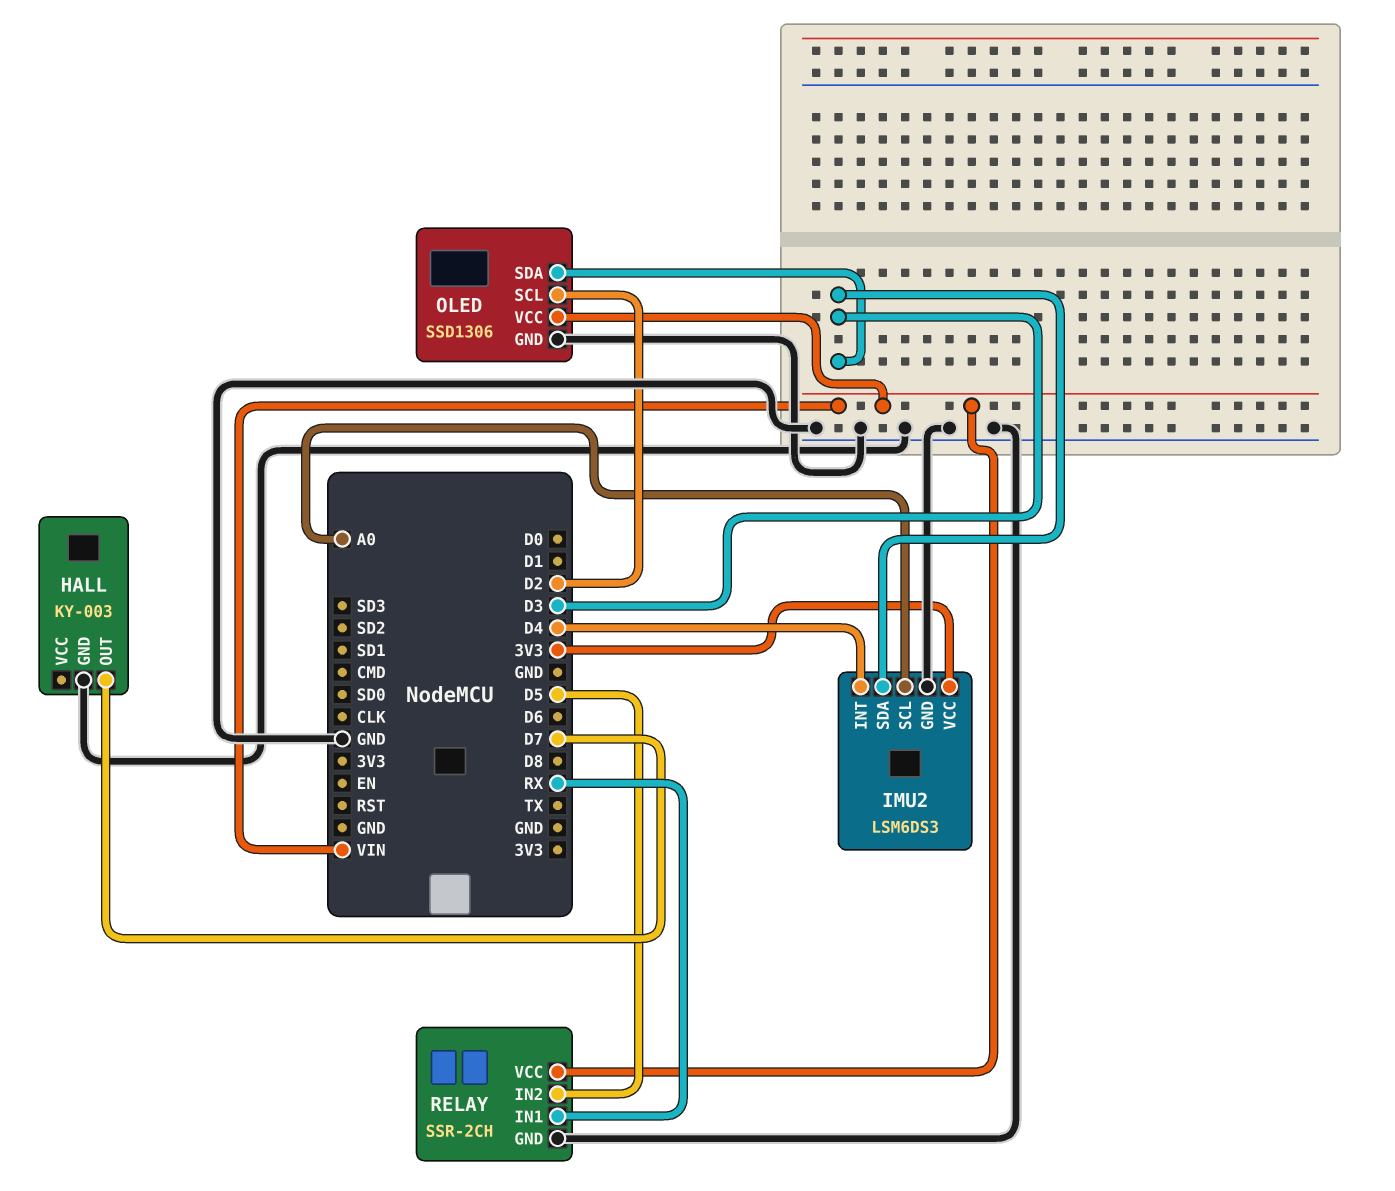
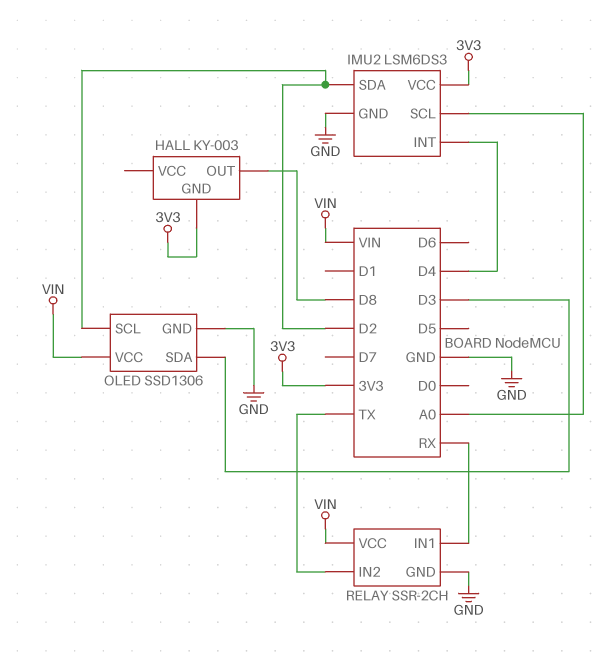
HALL pin GND: GND -> 3V3
HALL pin OUT: D7 -> D8
IMU2 pin SDA: D3 -> D2
RELAY pin IN2: D5 -> TX

